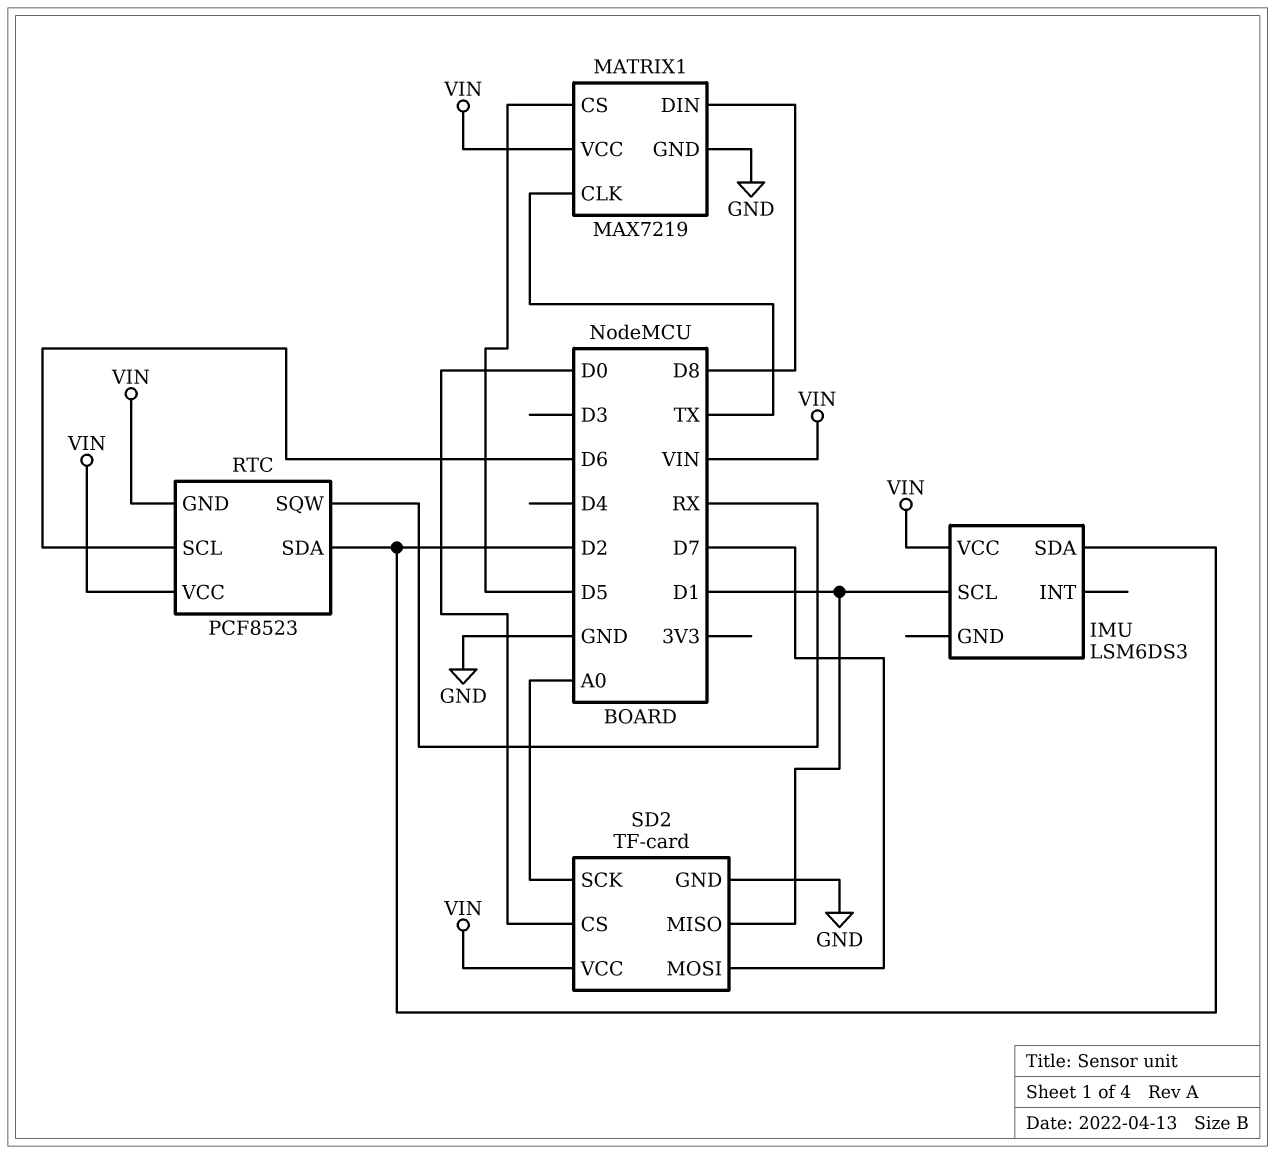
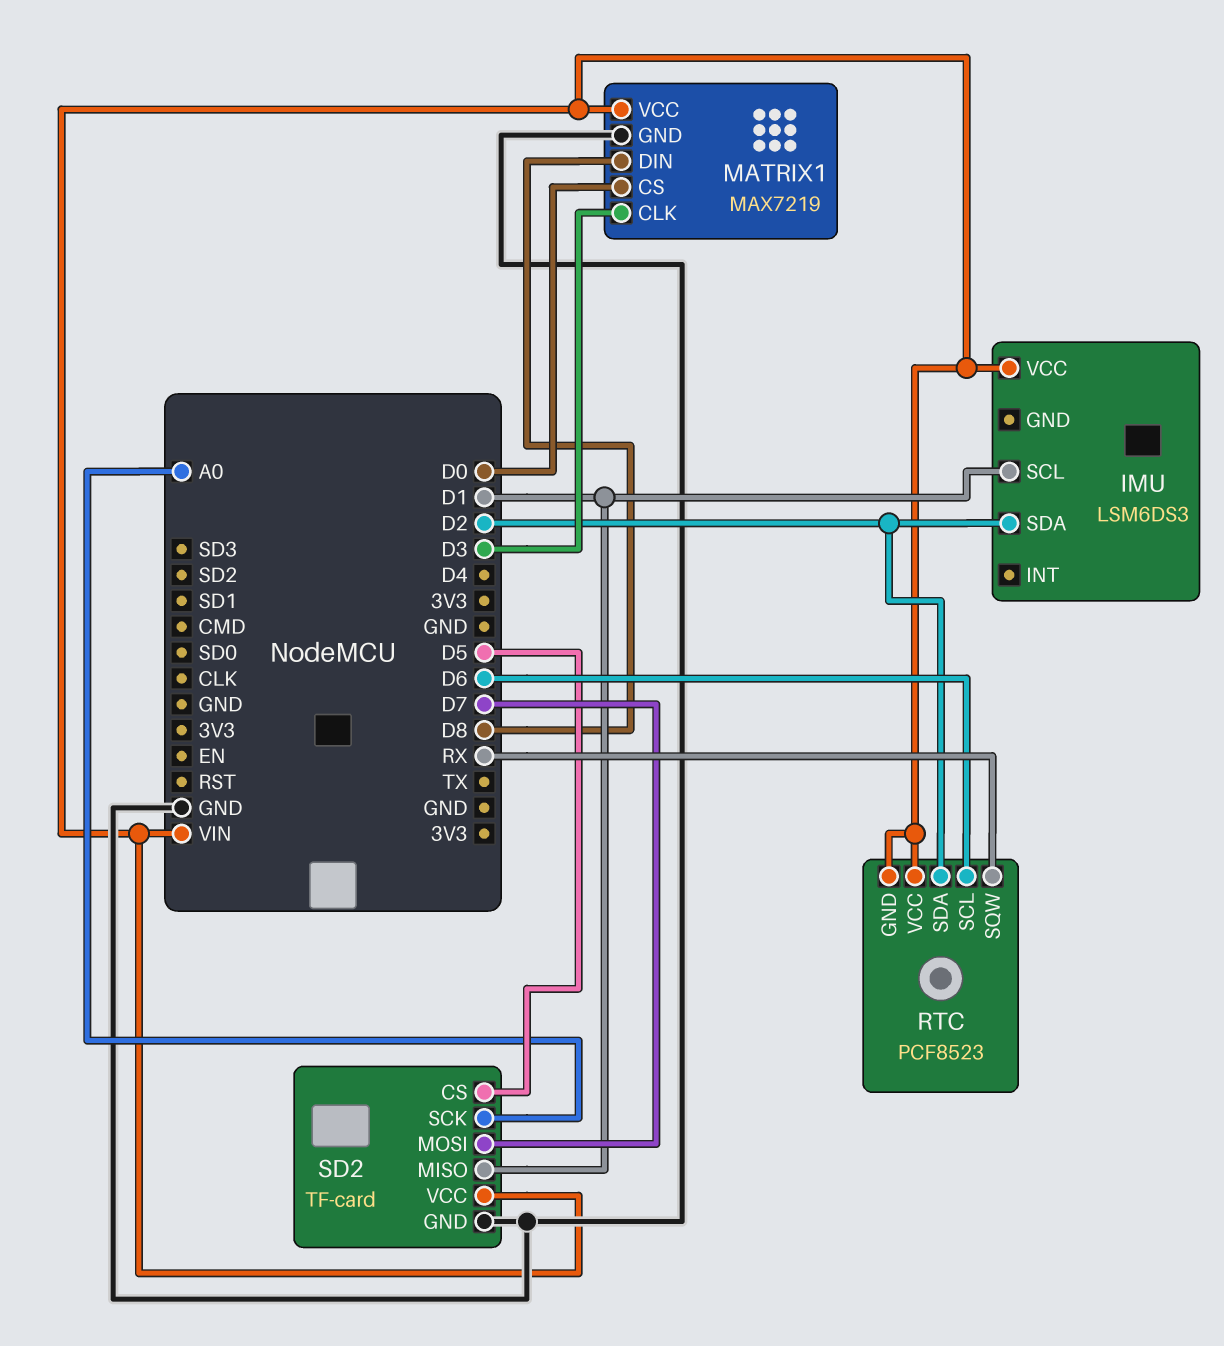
MATRIX1 pin CLK: TX -> D3
MATRIX1 pin CS: D5 -> D0
SD2 pin CS: D0 -> D5

